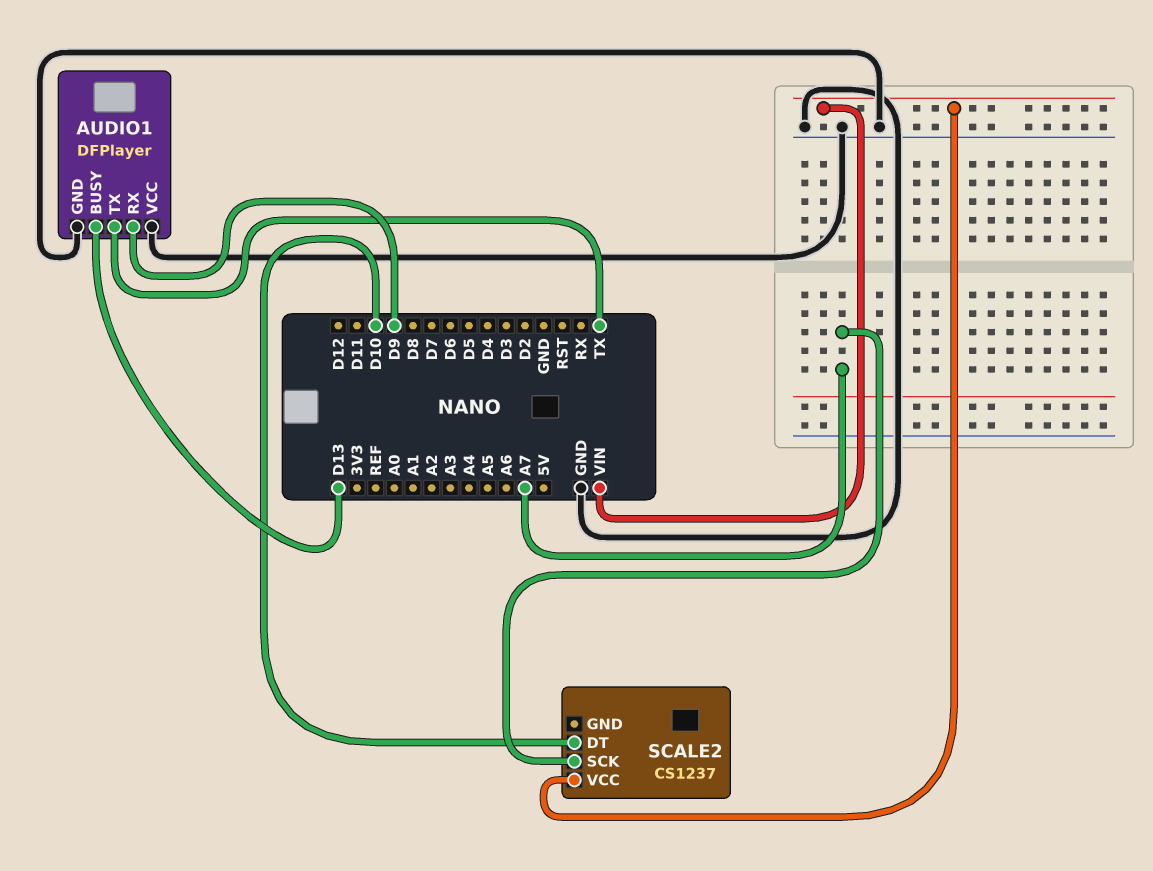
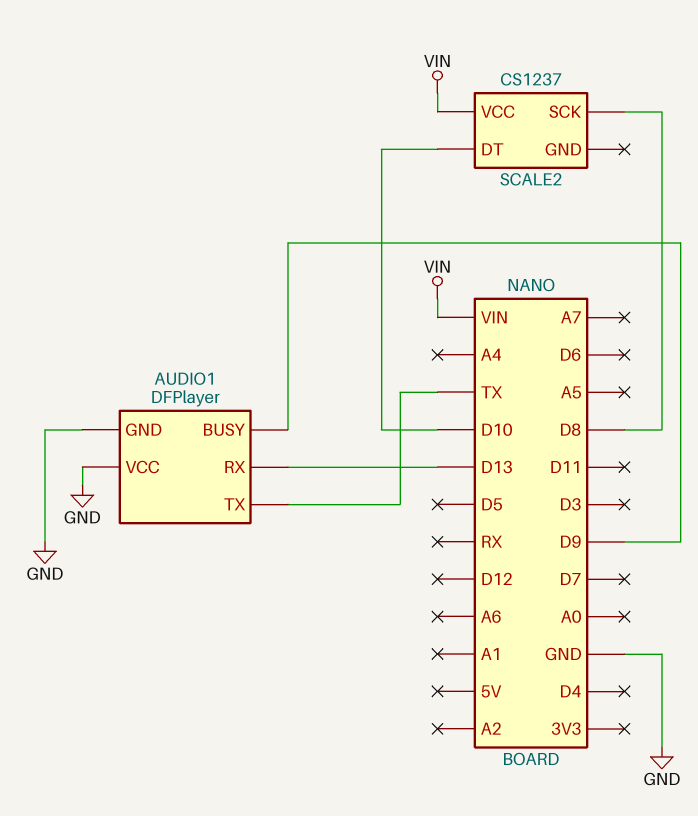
AUDIO1 pin BUSY: D13 -> D9
AUDIO1 pin RX: D9 -> D13
SCALE2 pin SCK: A7 -> D8

